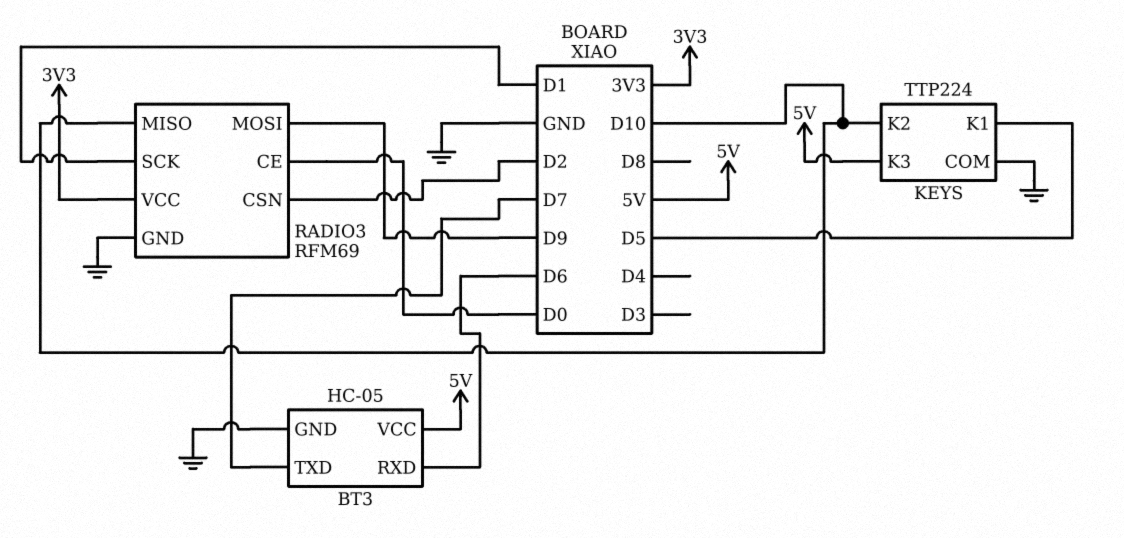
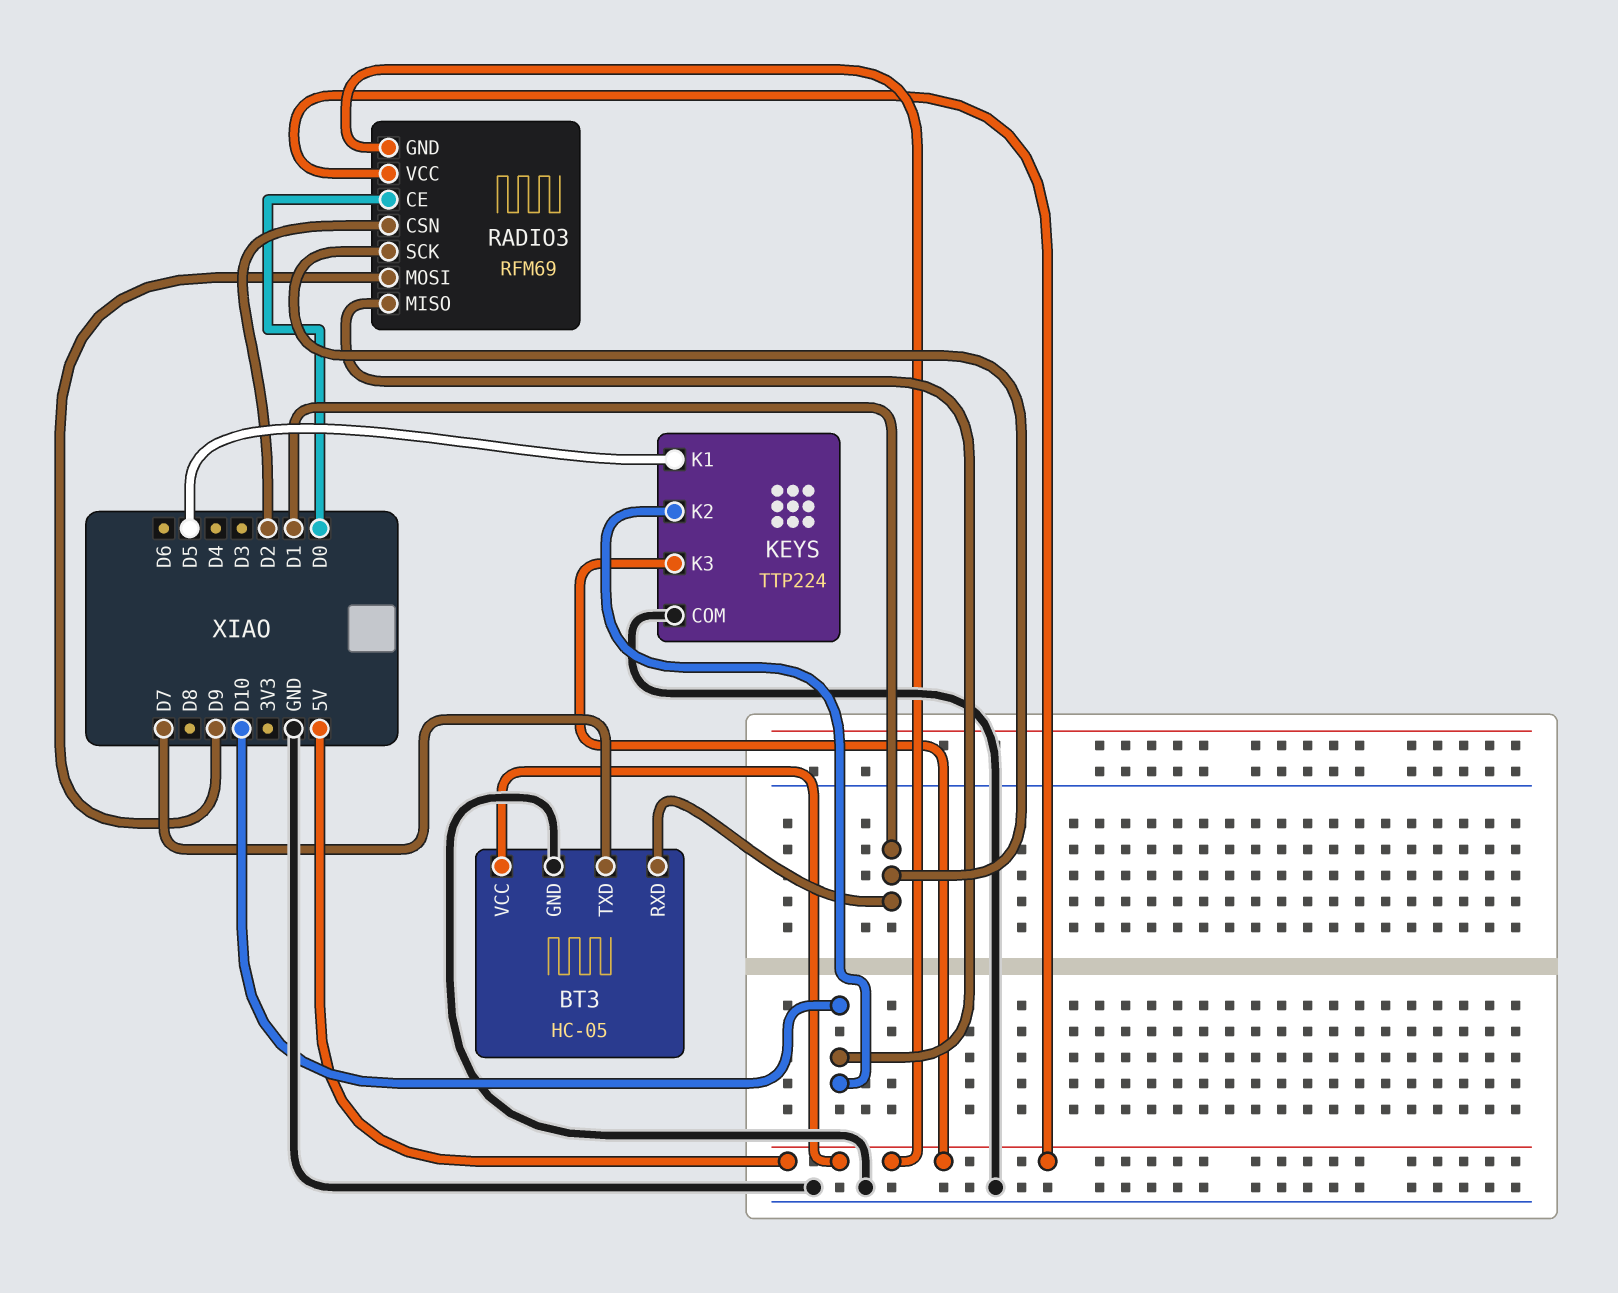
BT3 pin RXD: D6 -> D1
RADIO3 pin GND: GND -> 5V
RADIO3 pin VCC: 3V3 -> 5V

